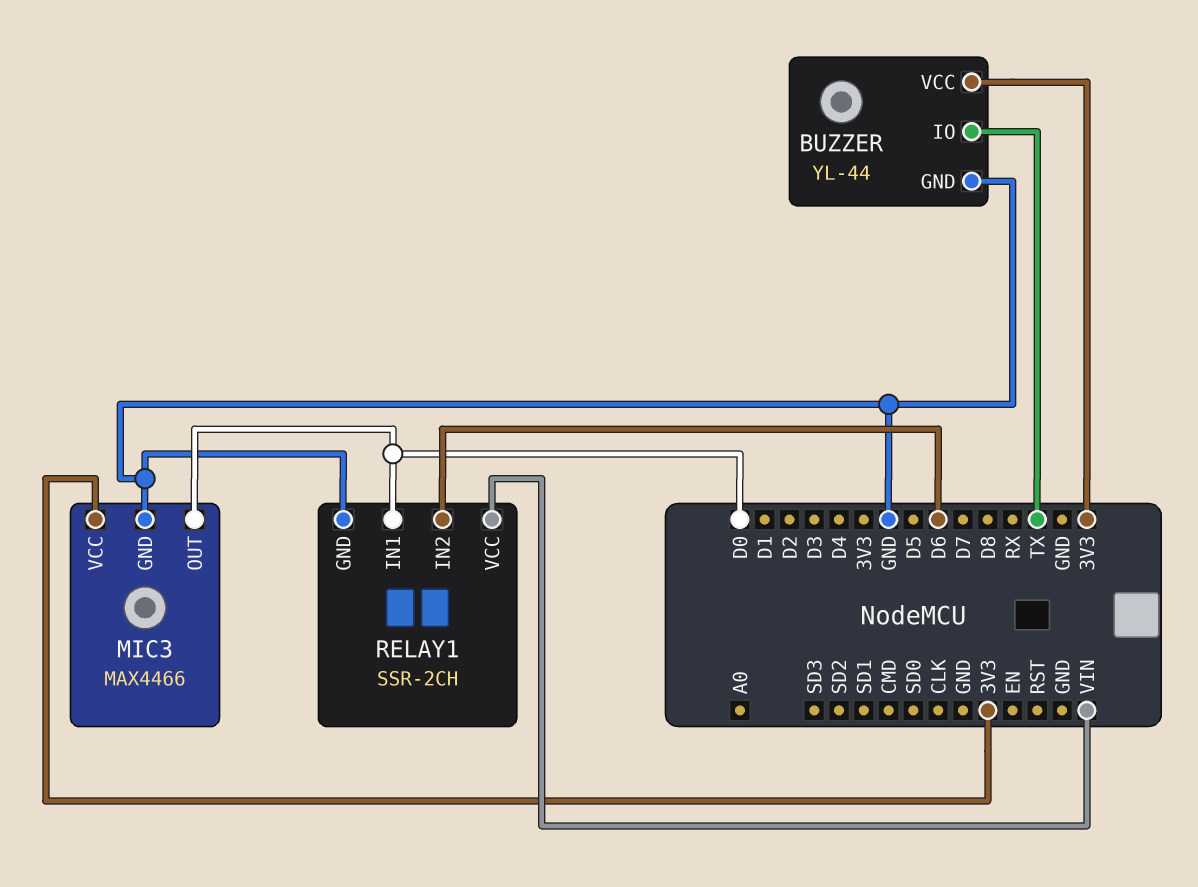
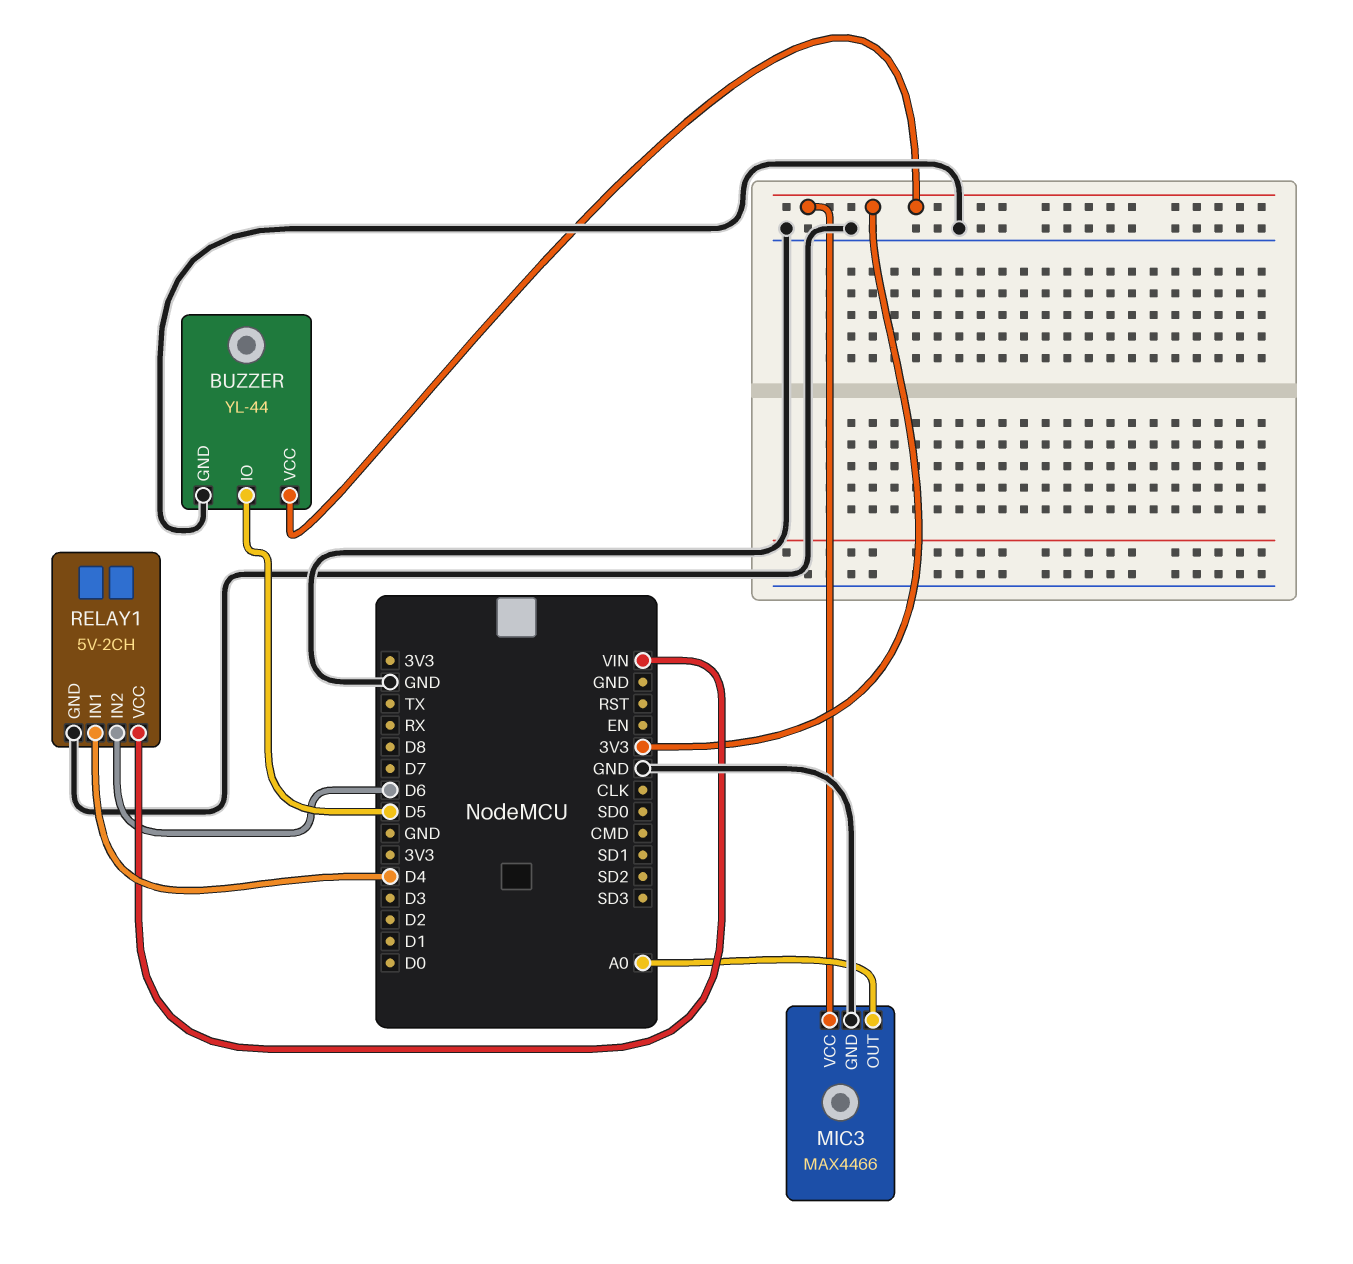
BUZZER pin IO: TX -> D5
MIC3 pin OUT: D0 -> A0
RELAY1: SSR-2CH -> 5V-2CH
RELAY1 pin IN1: D0 -> D4

